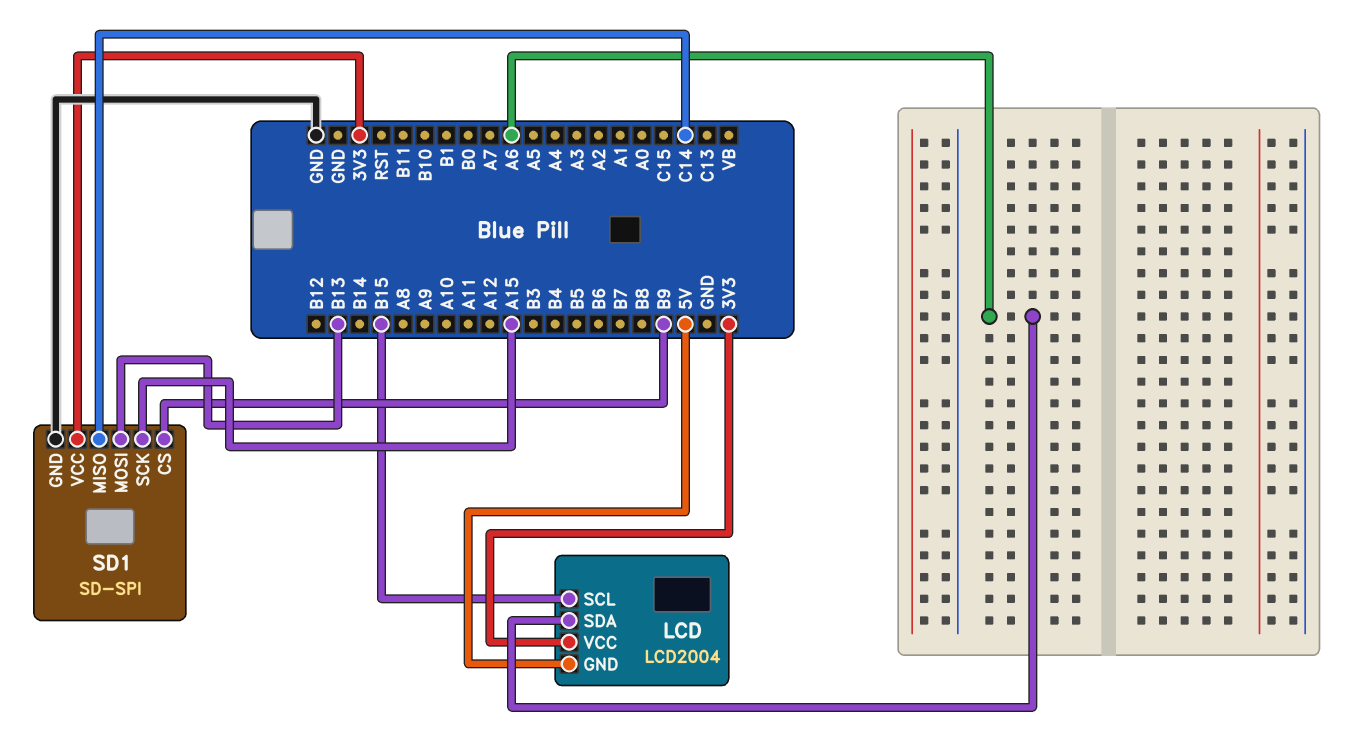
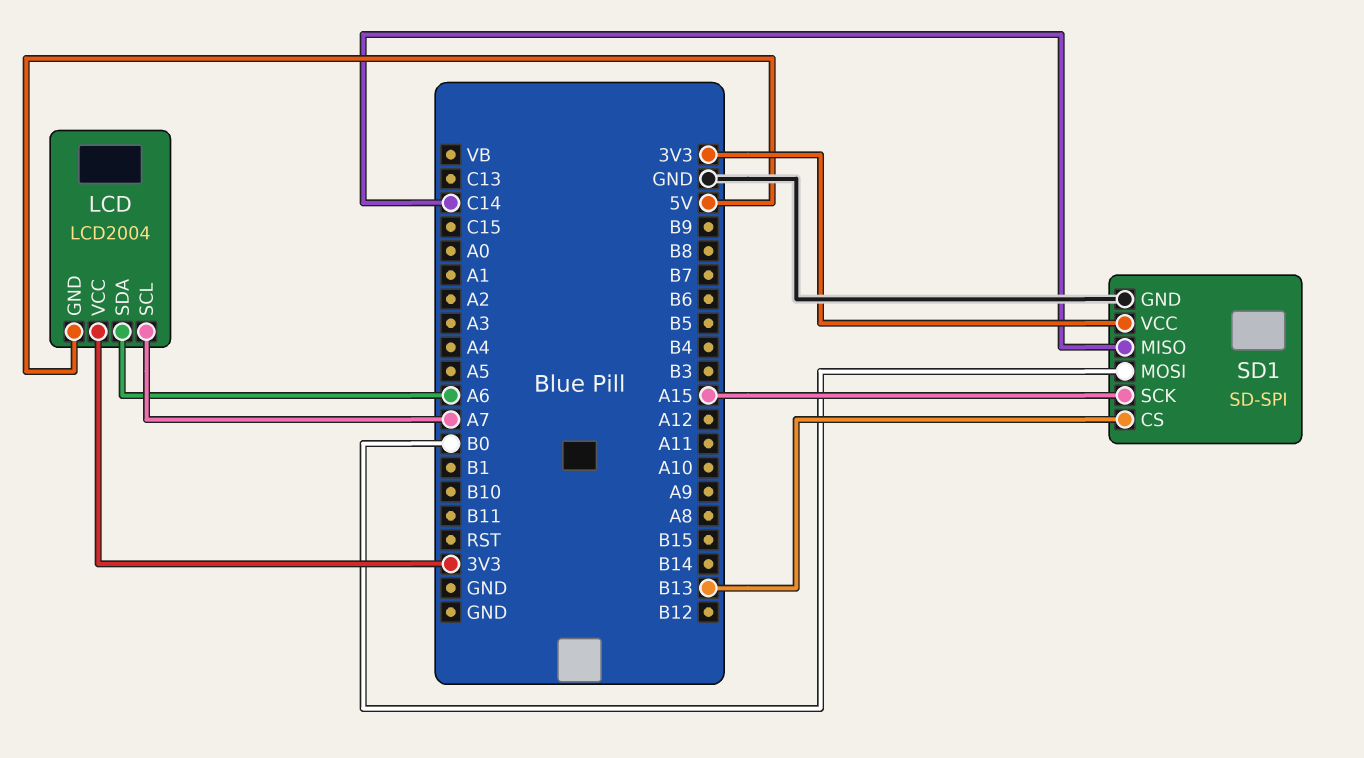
LCD pin SCL: B15 -> A7
SD1 pin CS: B9 -> B13
SD1 pin MOSI: B13 -> B0

